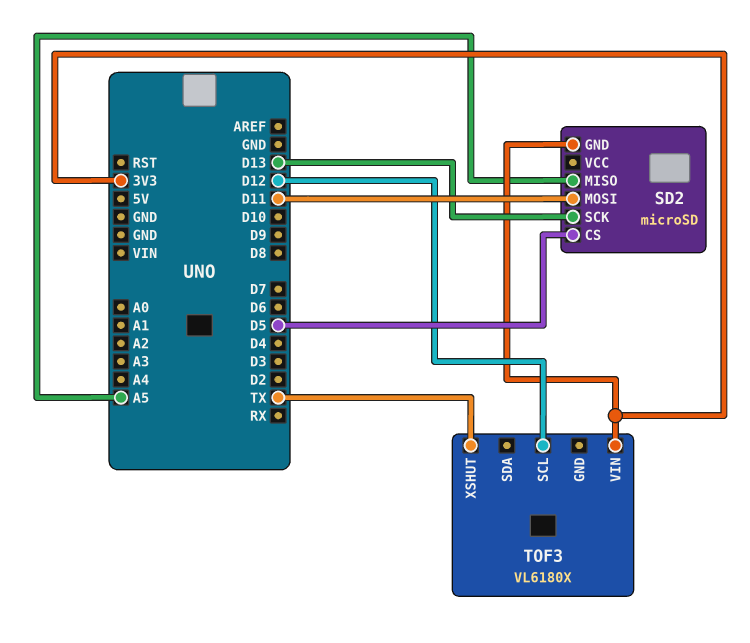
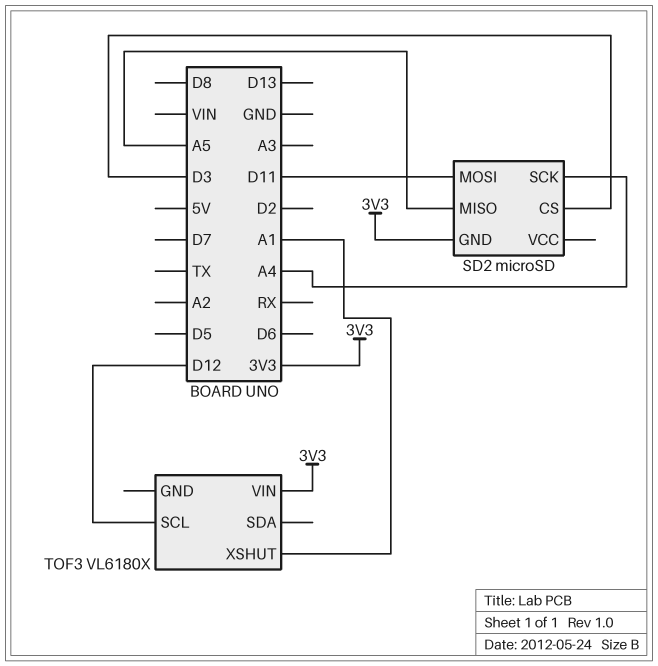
SD2 pin CS: D5 -> D3
SD2 pin SCK: D13 -> A4
TOF3 pin XSHUT: TX -> A1

